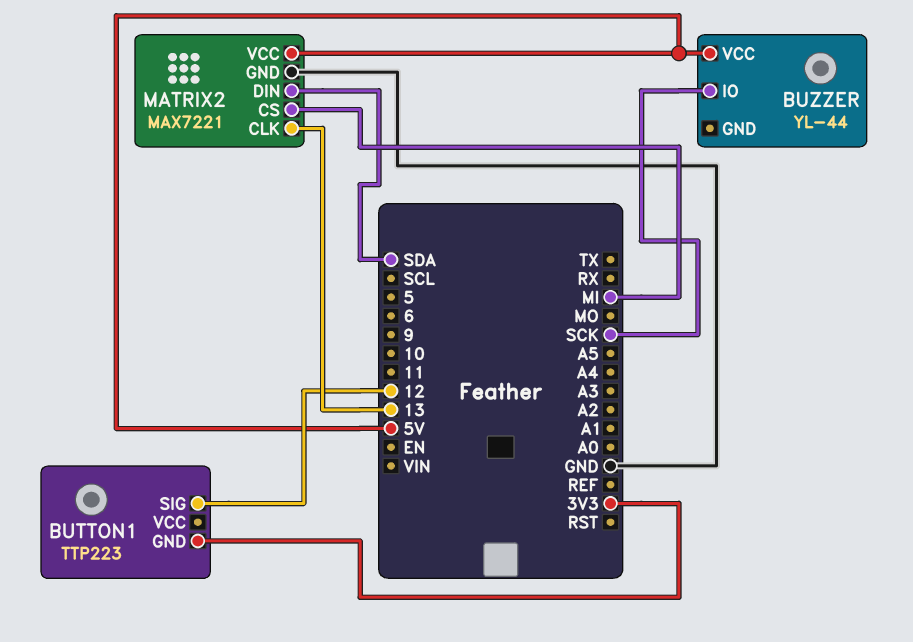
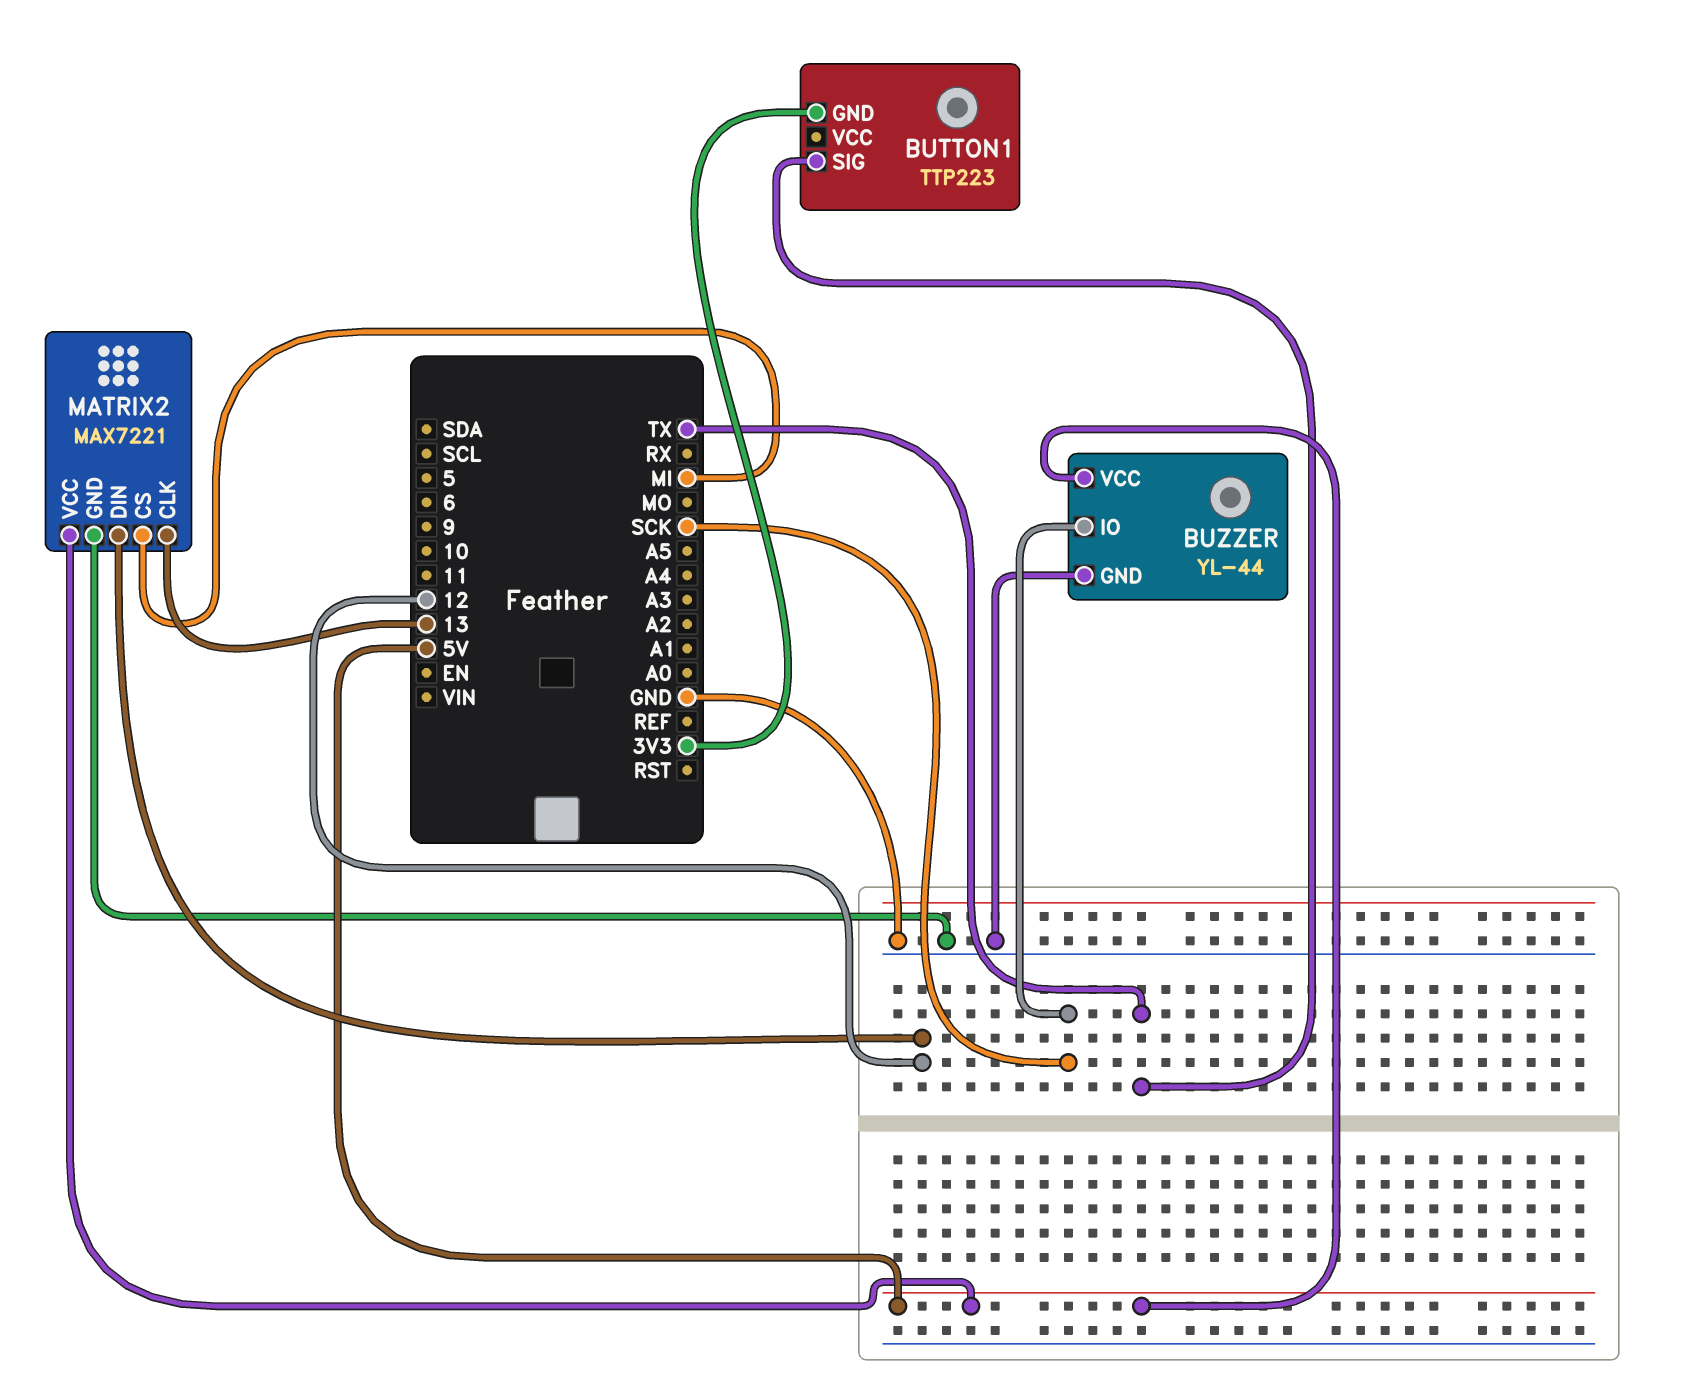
BUTTON1 pin SIG: 12 -> TX
BUZZER pin GND: none -> GND
MATRIX2 pin DIN: SDA -> 12

